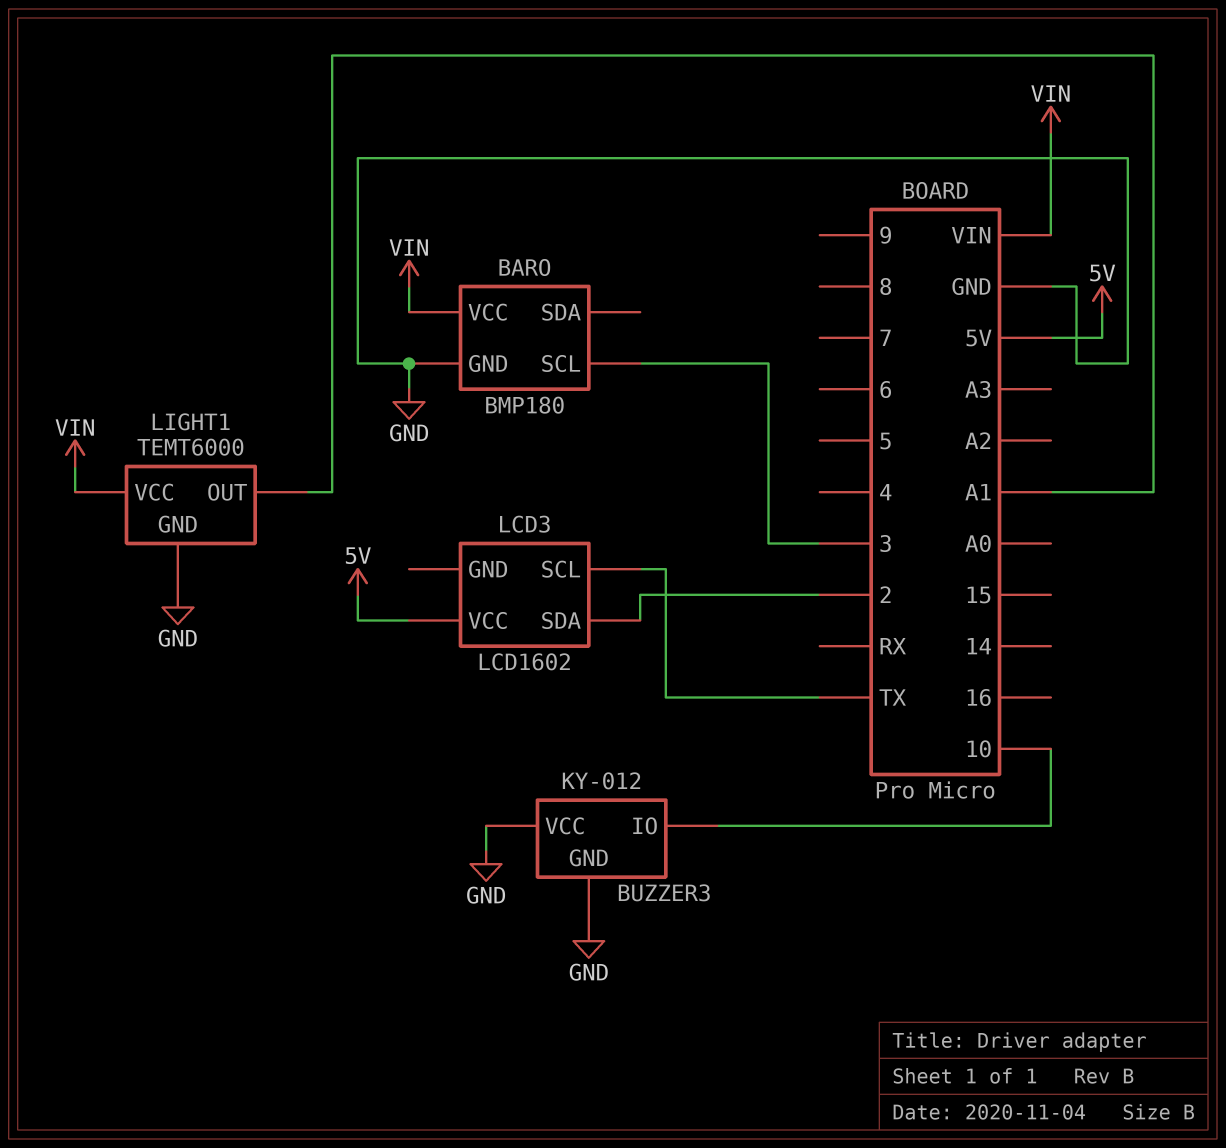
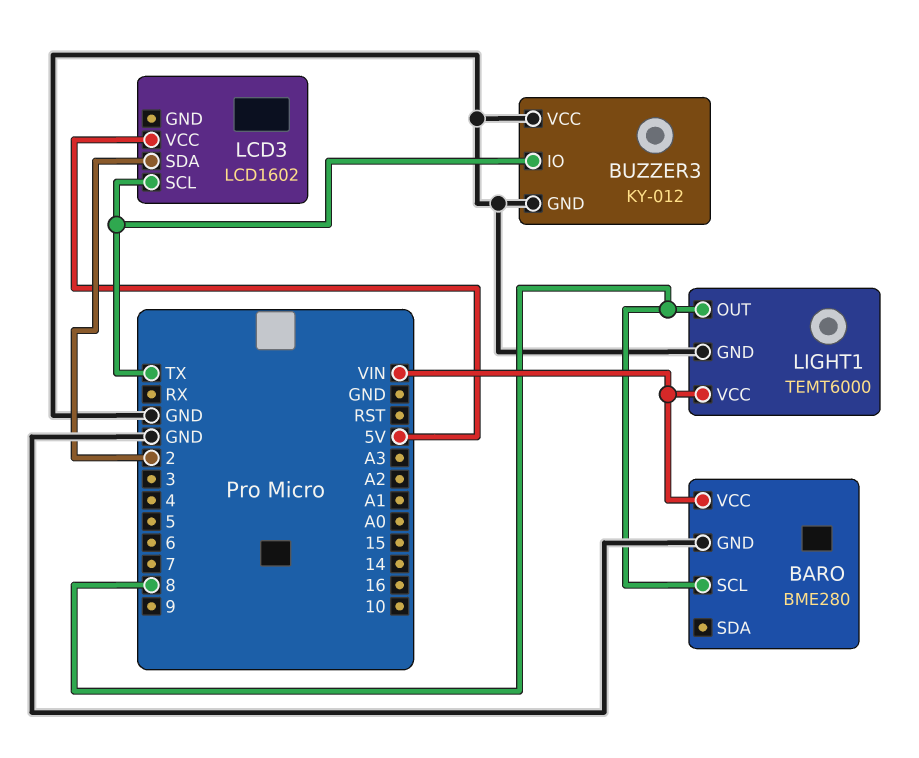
BARO: BMP180 -> BME280
BARO pin SCL: 3 -> 8
BUZZER3 pin IO: 10 -> TX
LIGHT1 pin OUT: A1 -> 8

